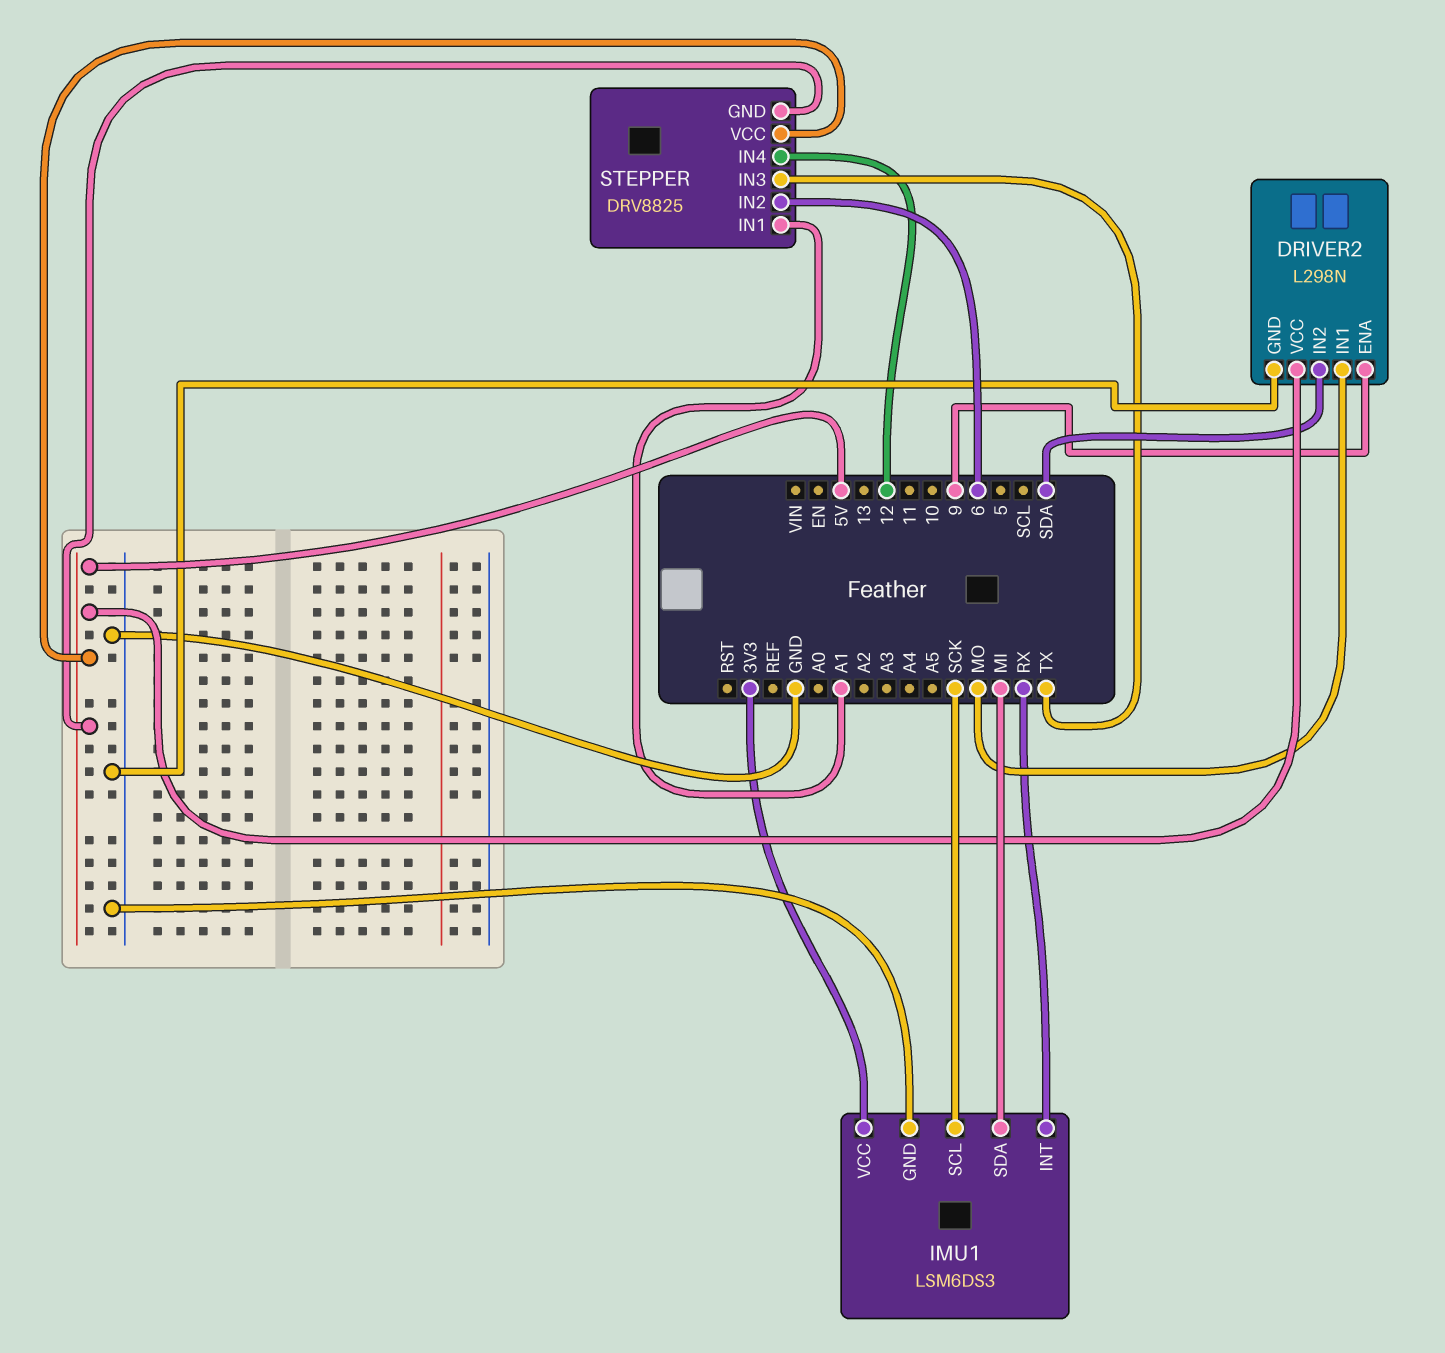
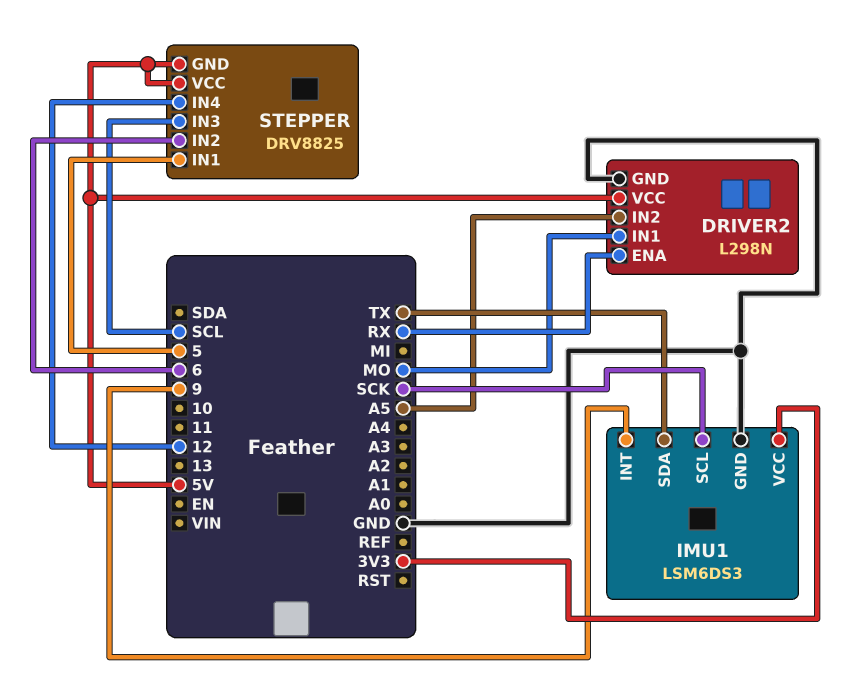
DRIVER2 pin ENA: 9 -> RX
DRIVER2 pin IN2: SDA -> A5
IMU1 pin INT: RX -> 9
IMU1 pin SDA: MI -> TX
STEPPER pin IN1: A1 -> 5
STEPPER pin IN3: TX -> SCL

